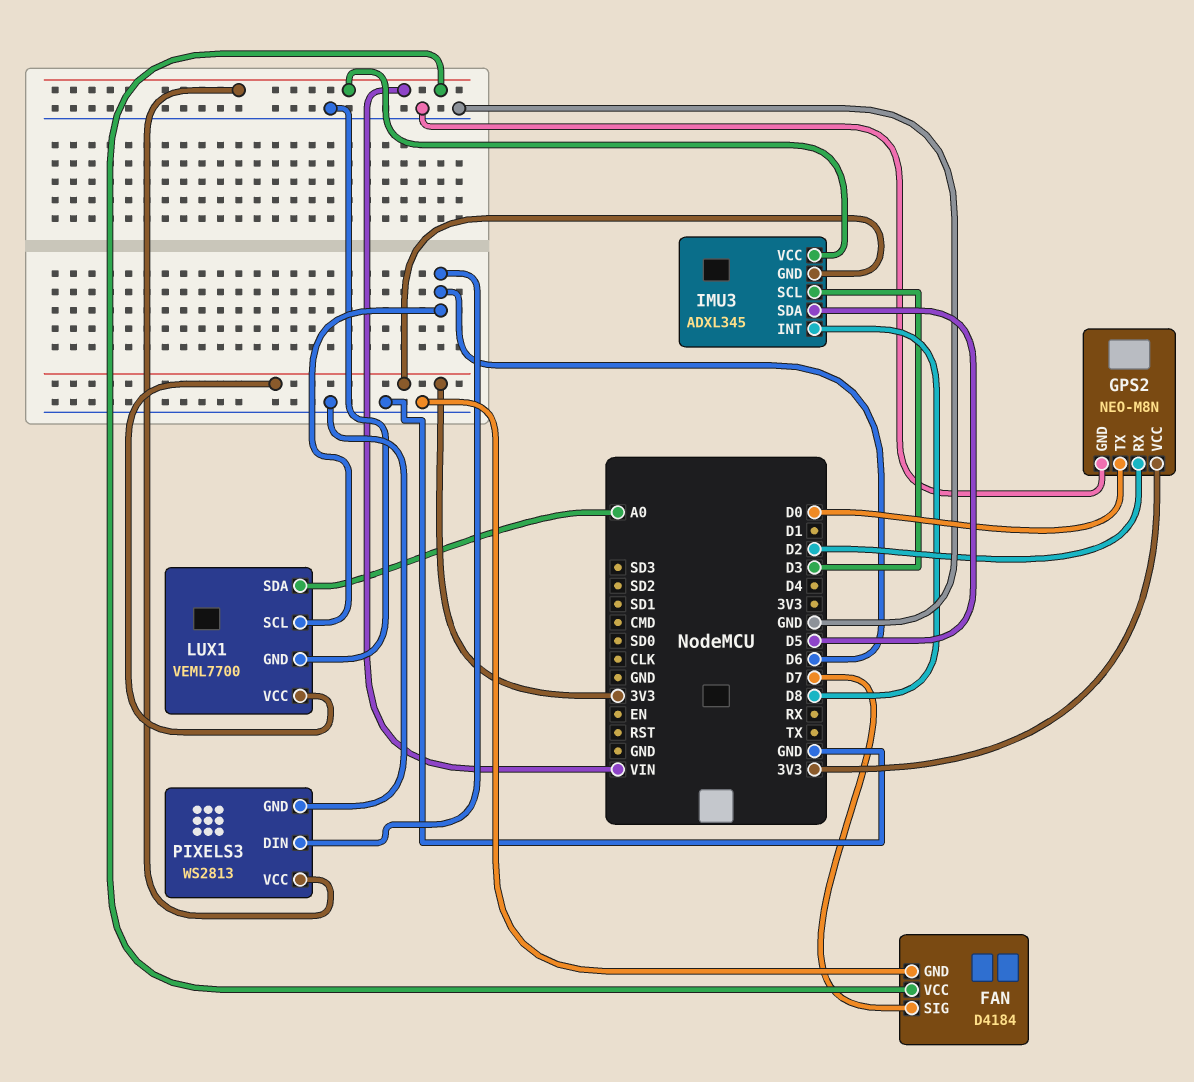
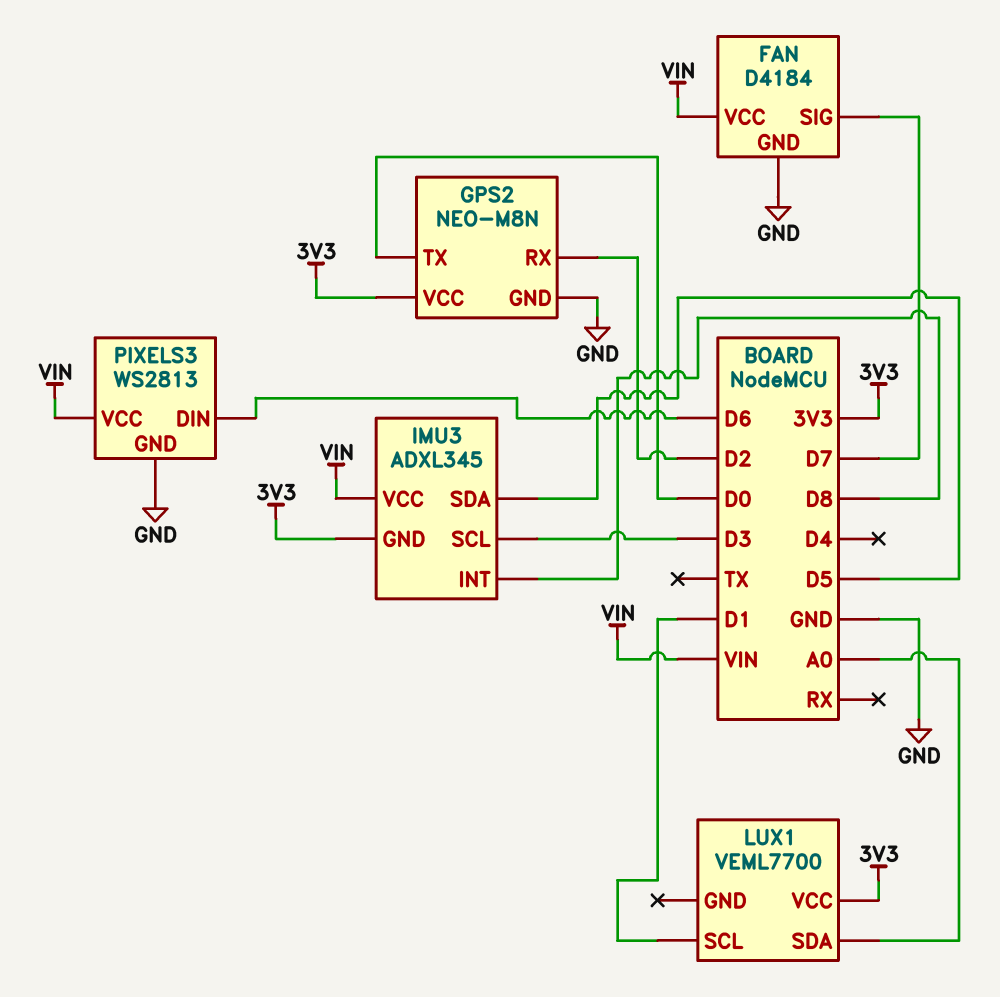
LUX1 pin GND: GND -> none
LUX1 pin SCL: D6 -> D1

